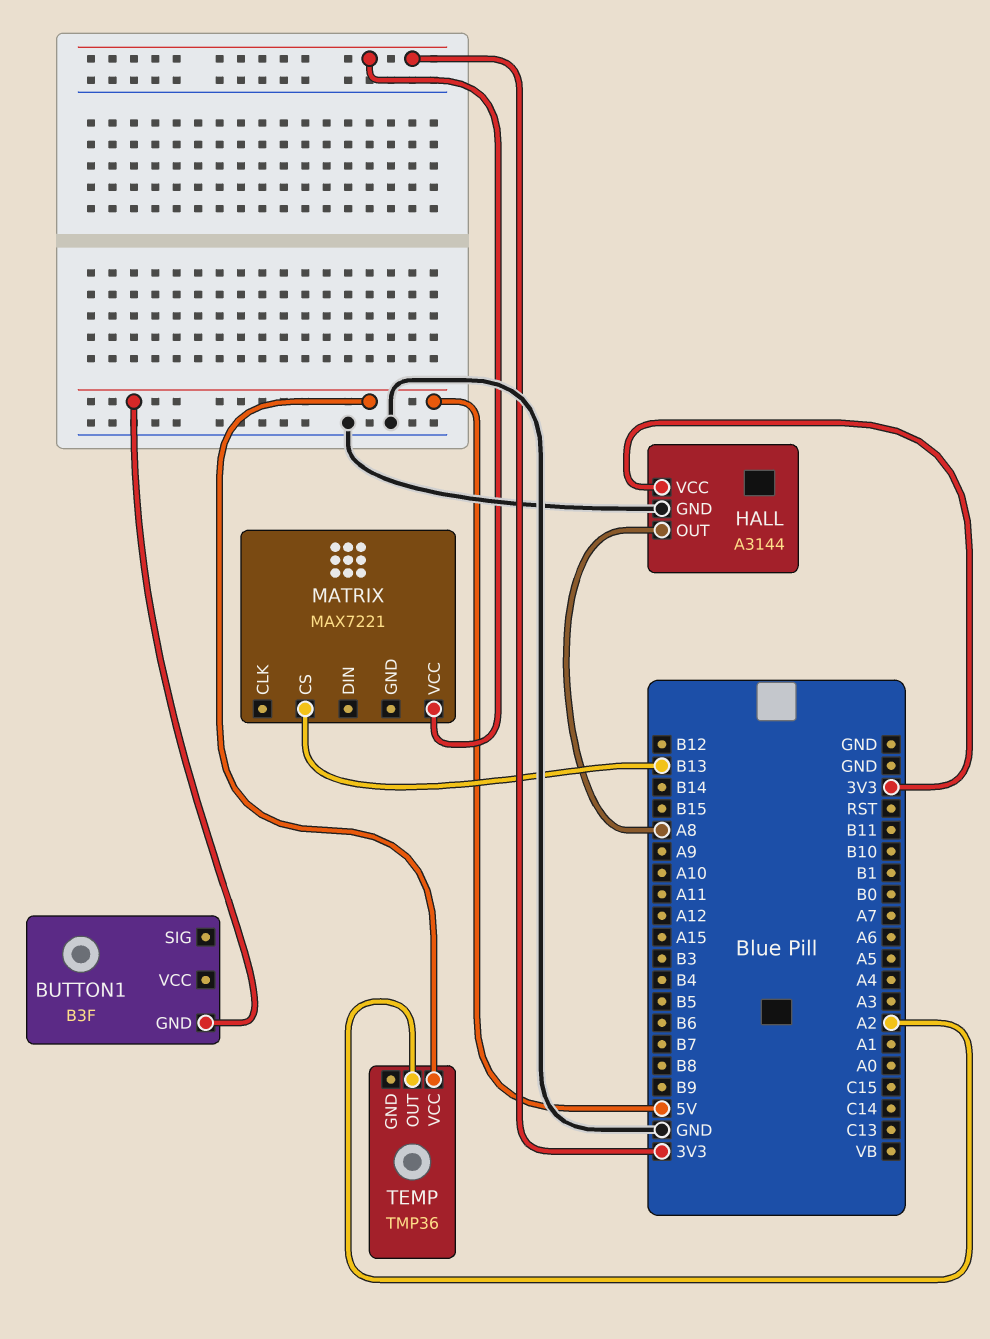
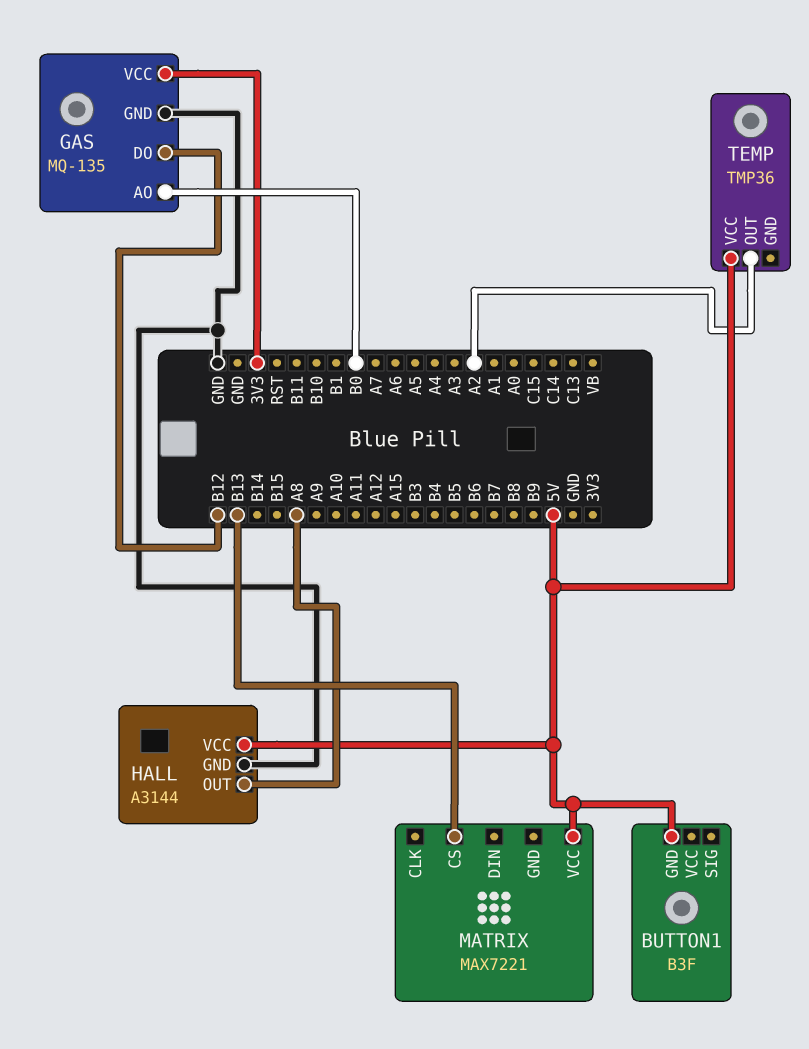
GAS: none -> MQ-135
GAS pin AO: none -> B0
GAS pin DO: none -> B12
GAS pin GND: none -> GND
GAS pin VCC: none -> 3V3
HALL pin VCC: 3V3 -> 5V
MATRIX pin VCC: 3V3 -> 5V

